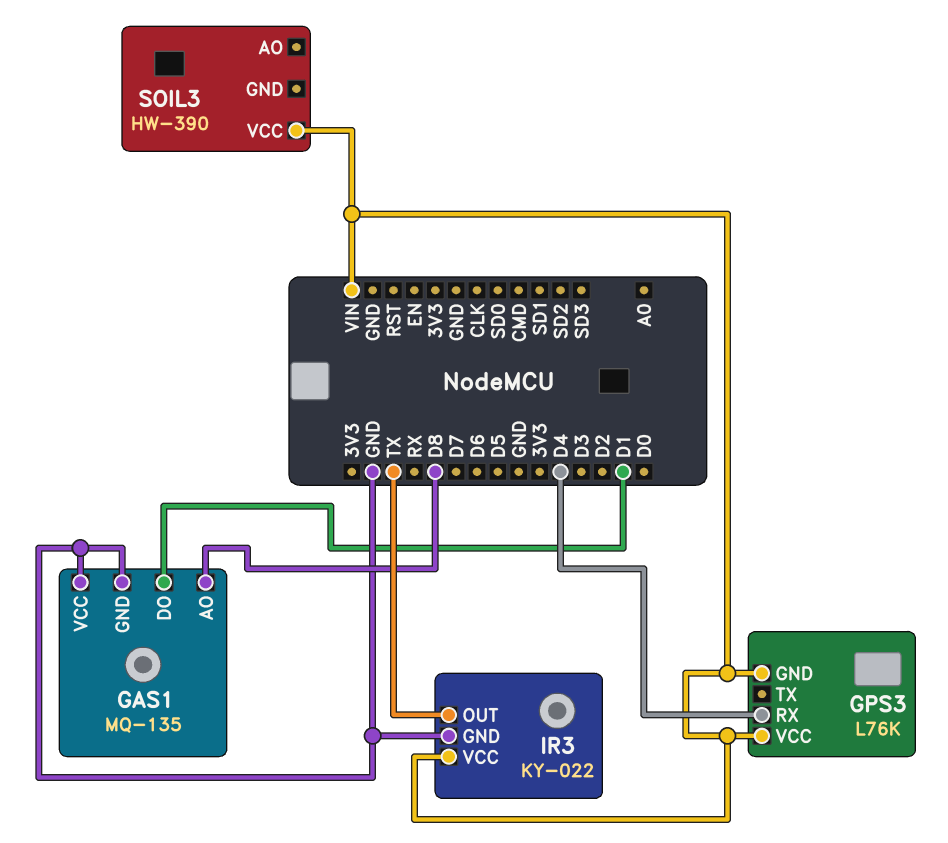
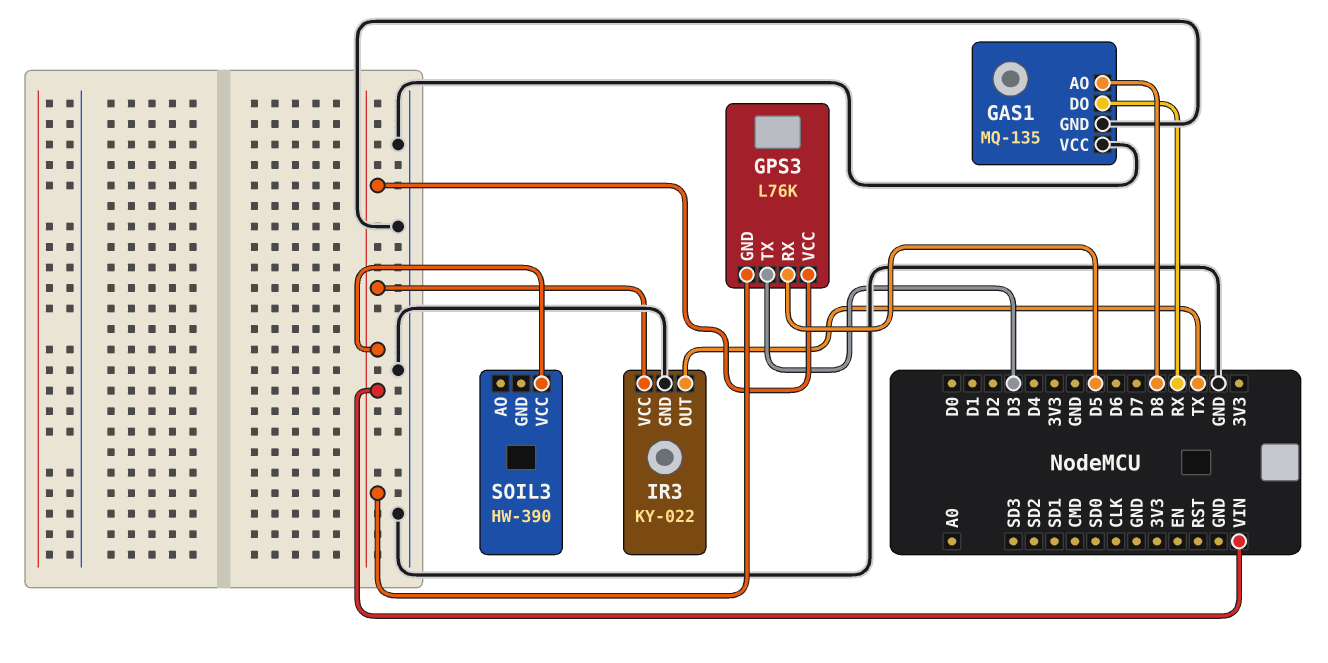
GAS1 pin DO: D1 -> RX
GPS3 pin RX: D4 -> D5
GPS3 pin TX: none -> D3

